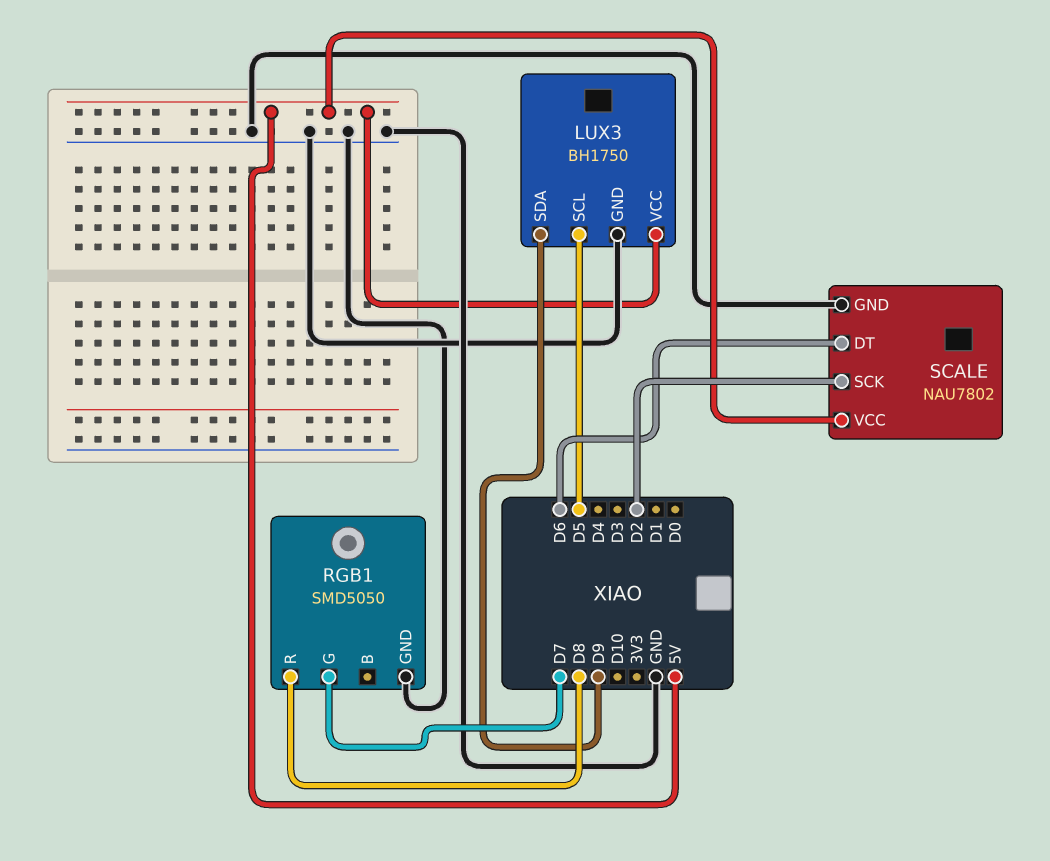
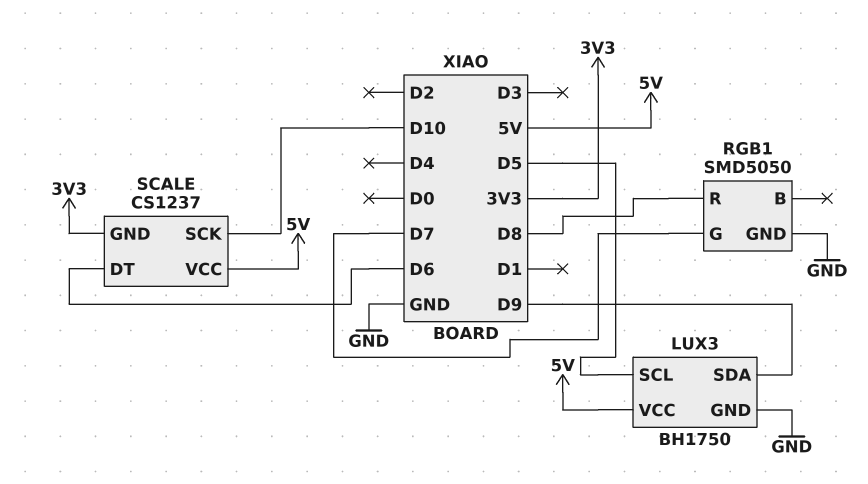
SCALE: NAU7802 -> CS1237
SCALE pin GND: GND -> 3V3
SCALE pin SCK: D2 -> D10

